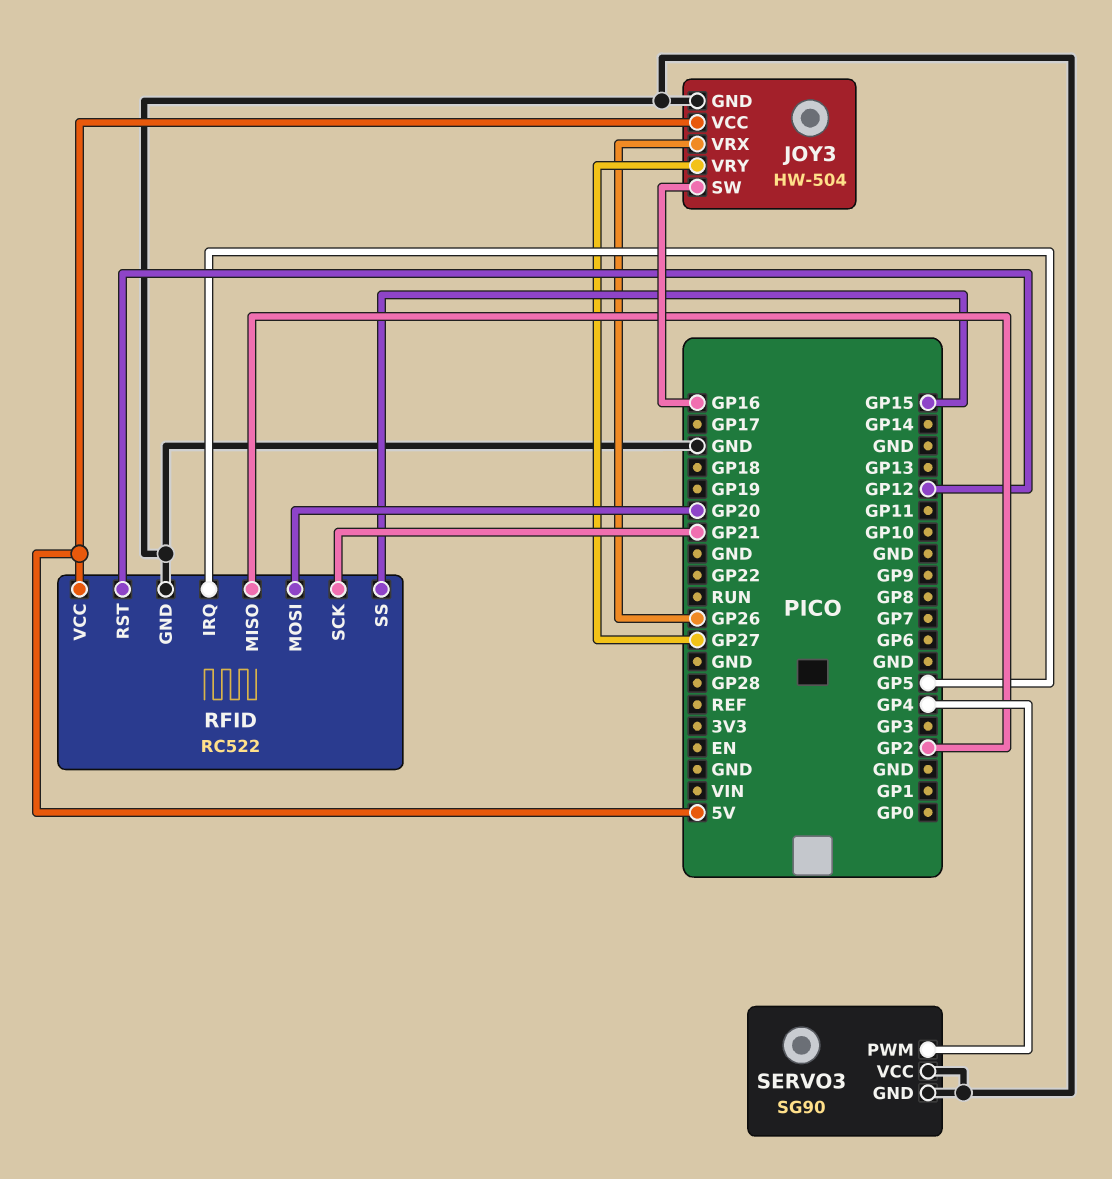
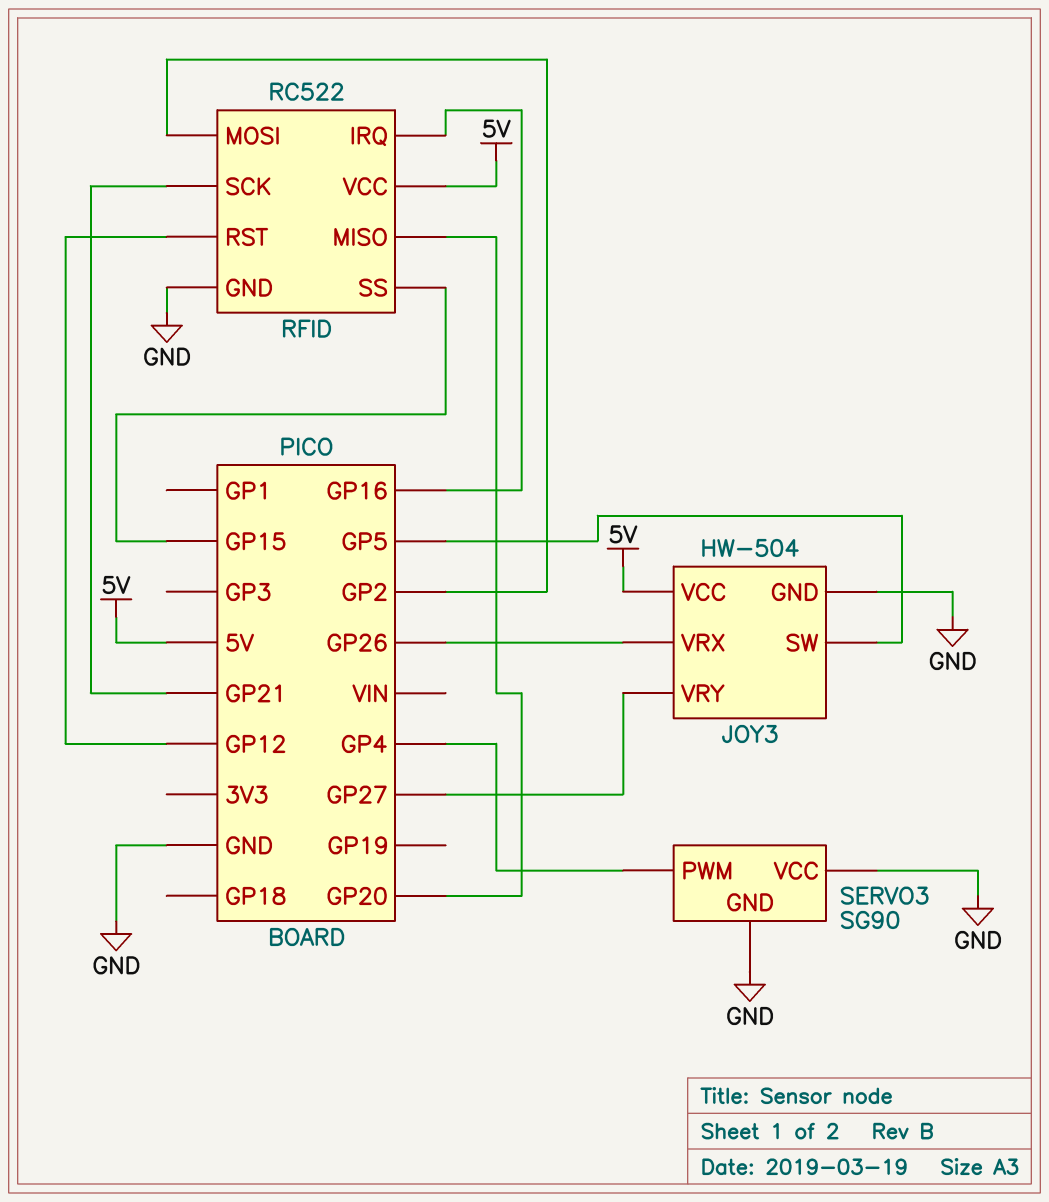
JOY3 pin SW: GP16 -> GP5
RFID pin IRQ: GP5 -> GP16
RFID pin MISO: GP2 -> GP20
RFID pin MOSI: GP20 -> GP2

